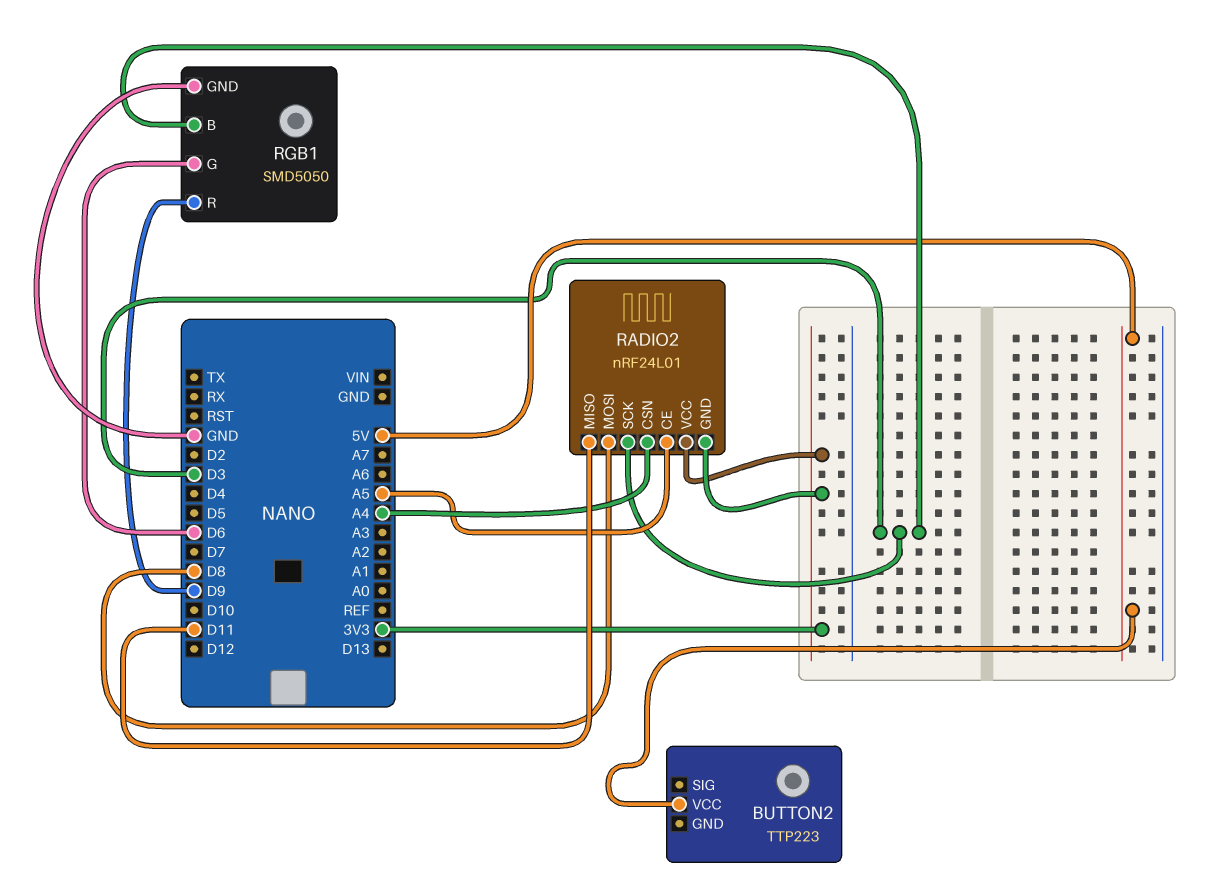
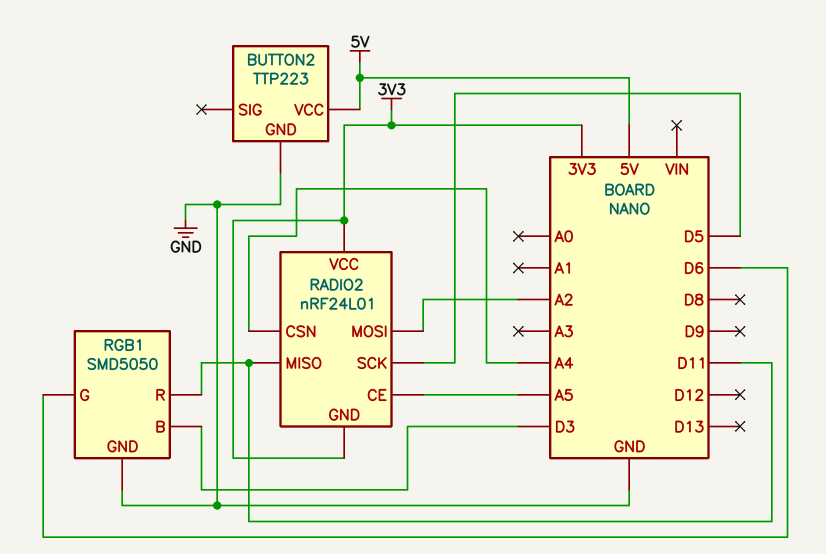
BUTTON2 pin GND: none -> GND
RADIO2 pin MOSI: D8 -> A2
RADIO2 pin SCK: D3 -> D5
RGB1 pin R: D9 -> D11

